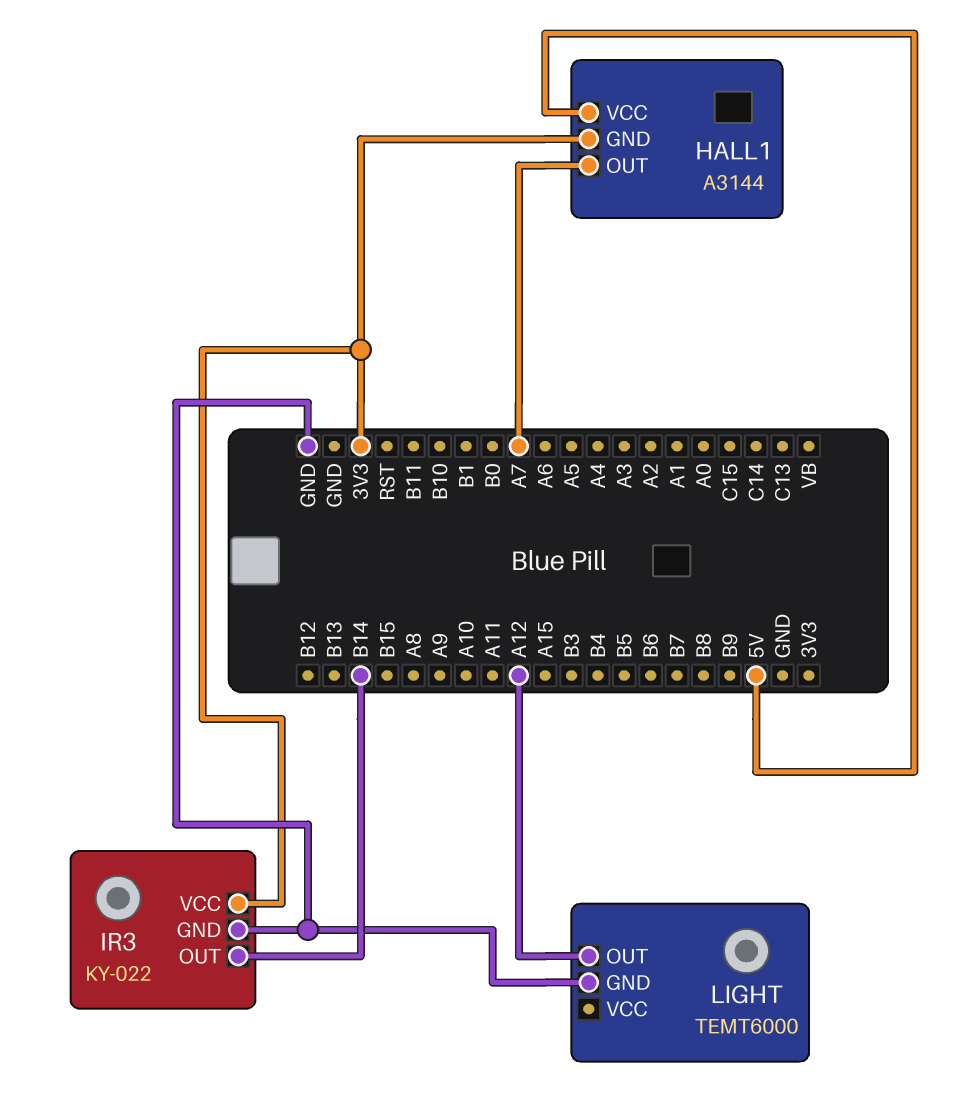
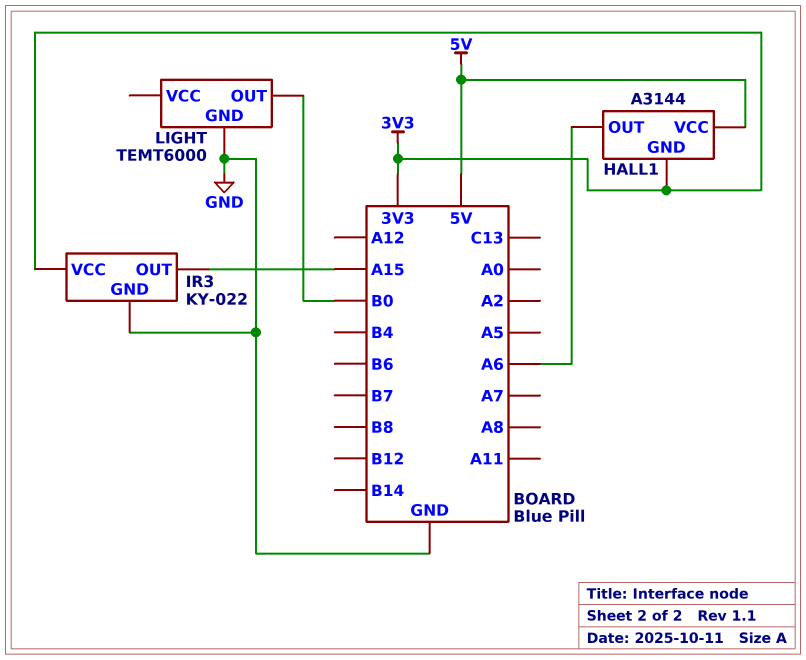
HALL1 pin OUT: A7 -> A6
IR3 pin OUT: B14 -> A15
LIGHT pin OUT: A12 -> B0

